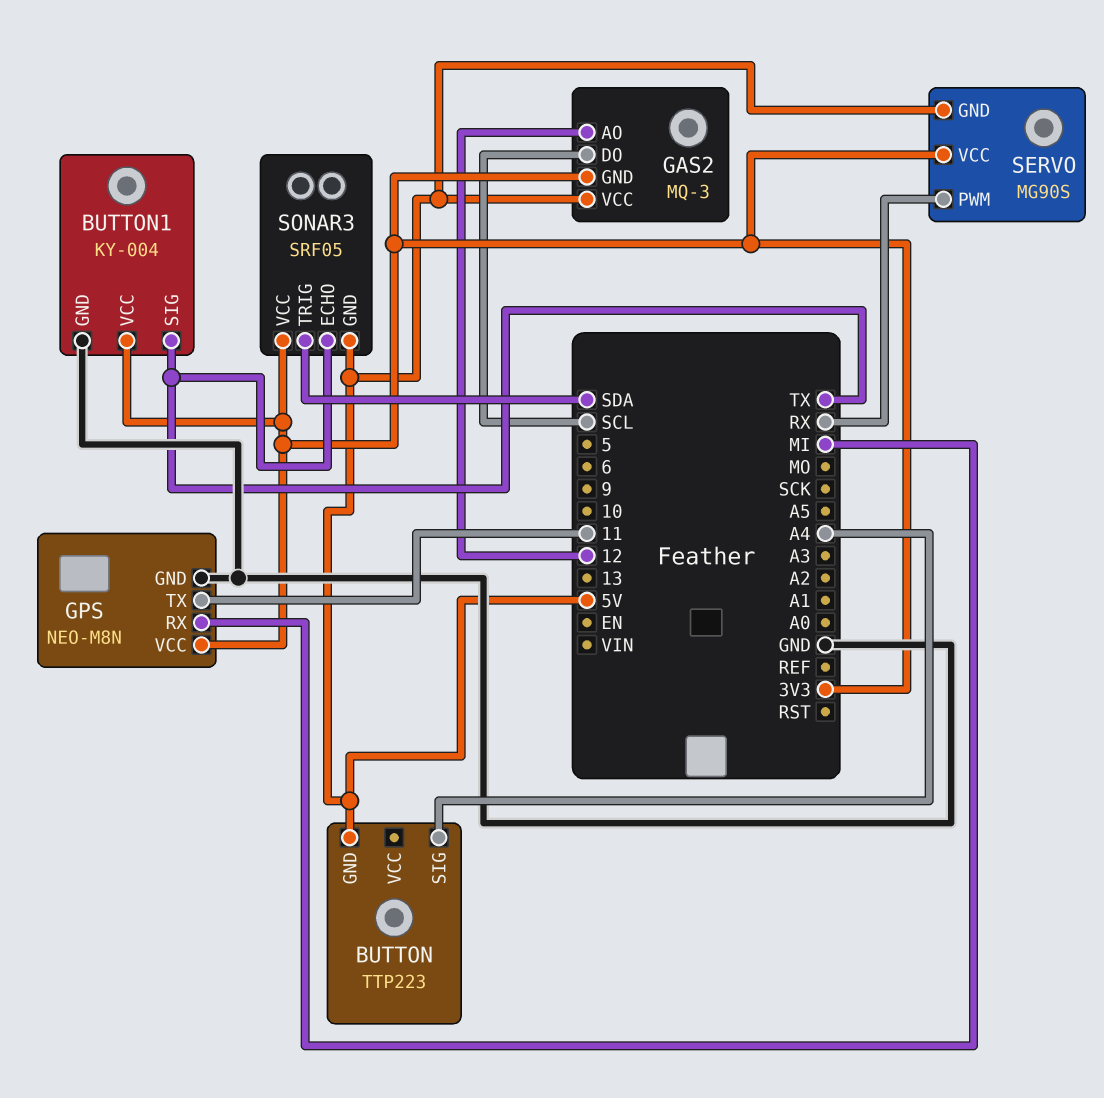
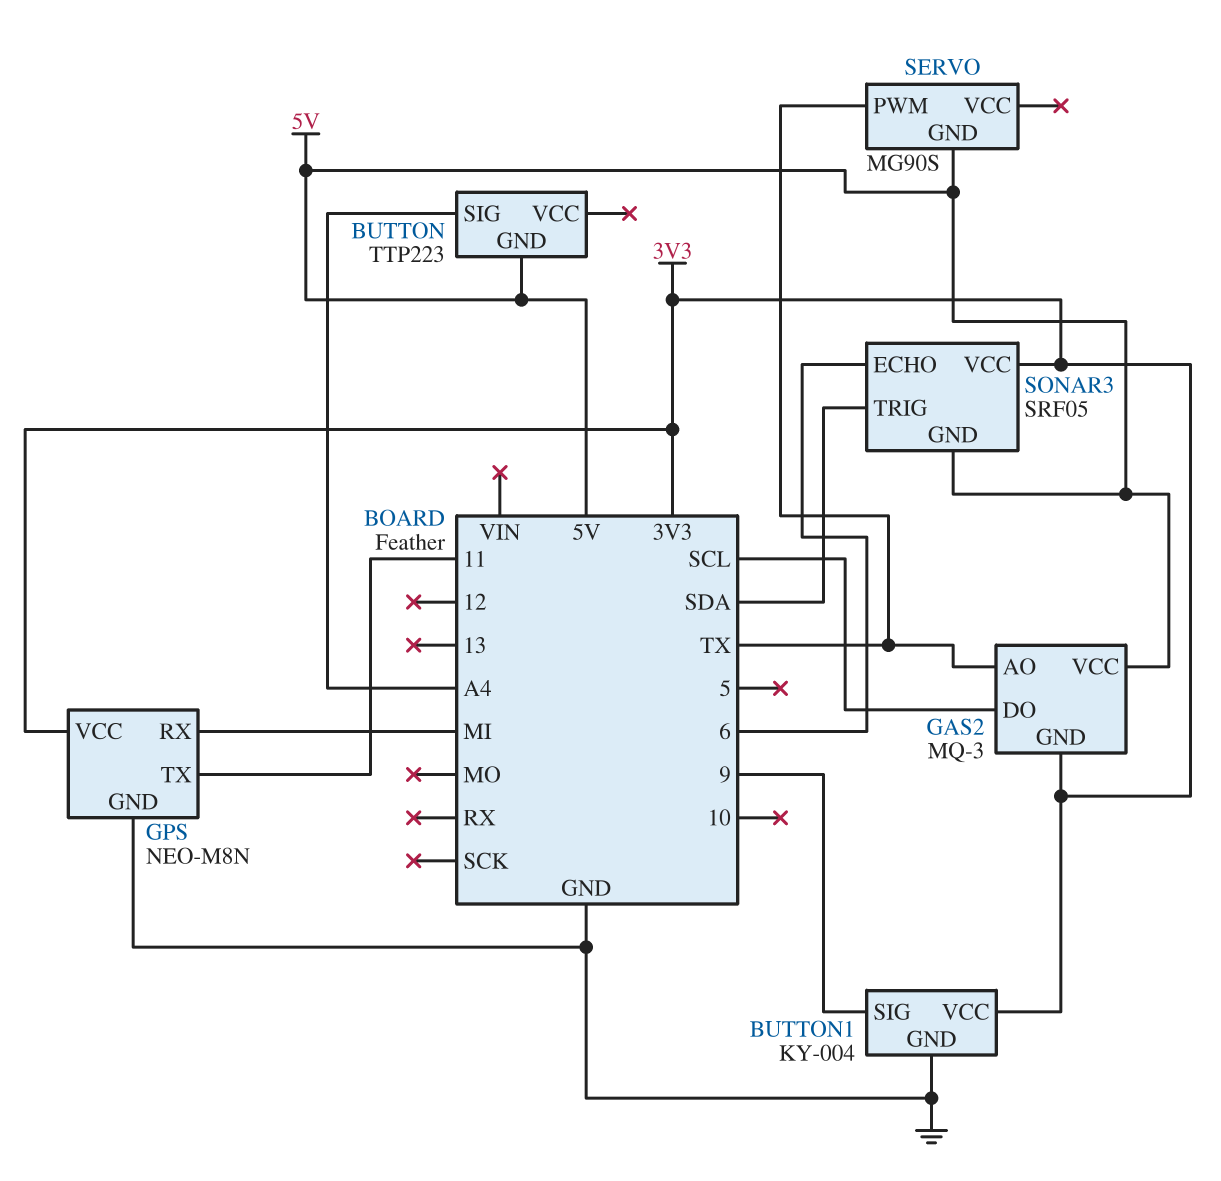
BUTTON1 pin SIG: TX -> 9
GAS2 pin AO: 12 -> TX
SERVO pin PWM: RX -> TX
SERVO pin VCC: 3V3 -> none
SONAR3 pin ECHO: TX -> 6

